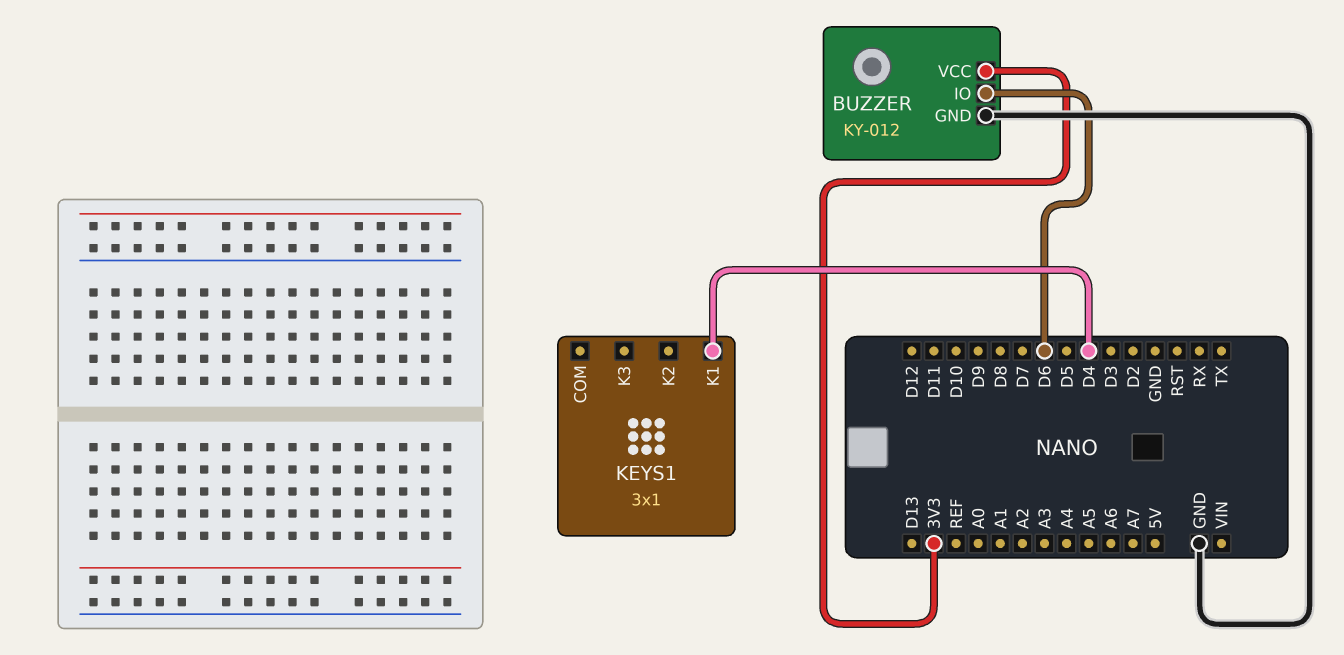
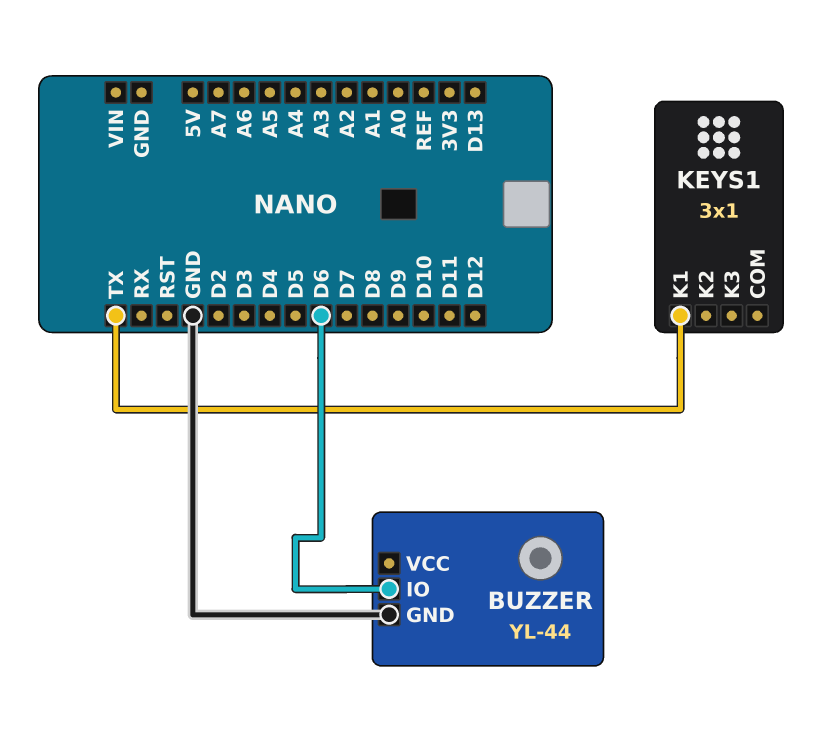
BUZZER: KY-012 -> YL-44
BUZZER pin VCC: 3V3 -> none
KEYS1 pin K1: D4 -> TX

